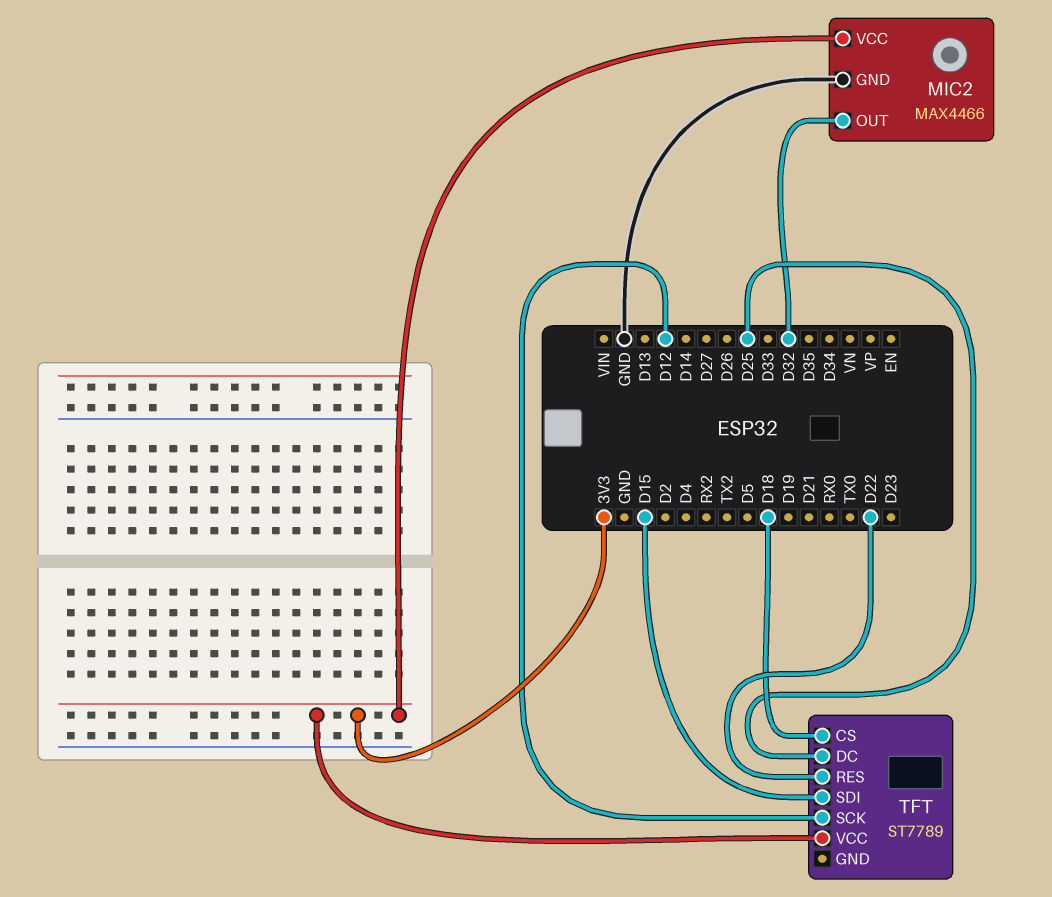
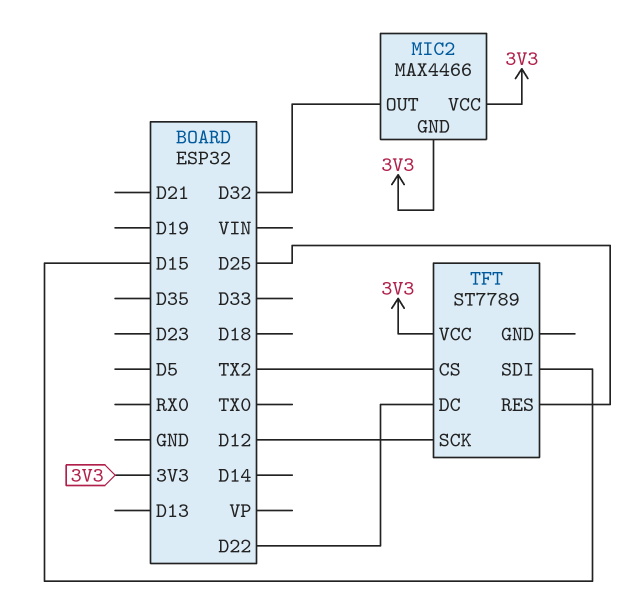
MIC2 pin GND: GND -> 3V3
TFT pin CS: D18 -> TX2
TFT pin DC: D25 -> D22
TFT pin RES: D22 -> D25

